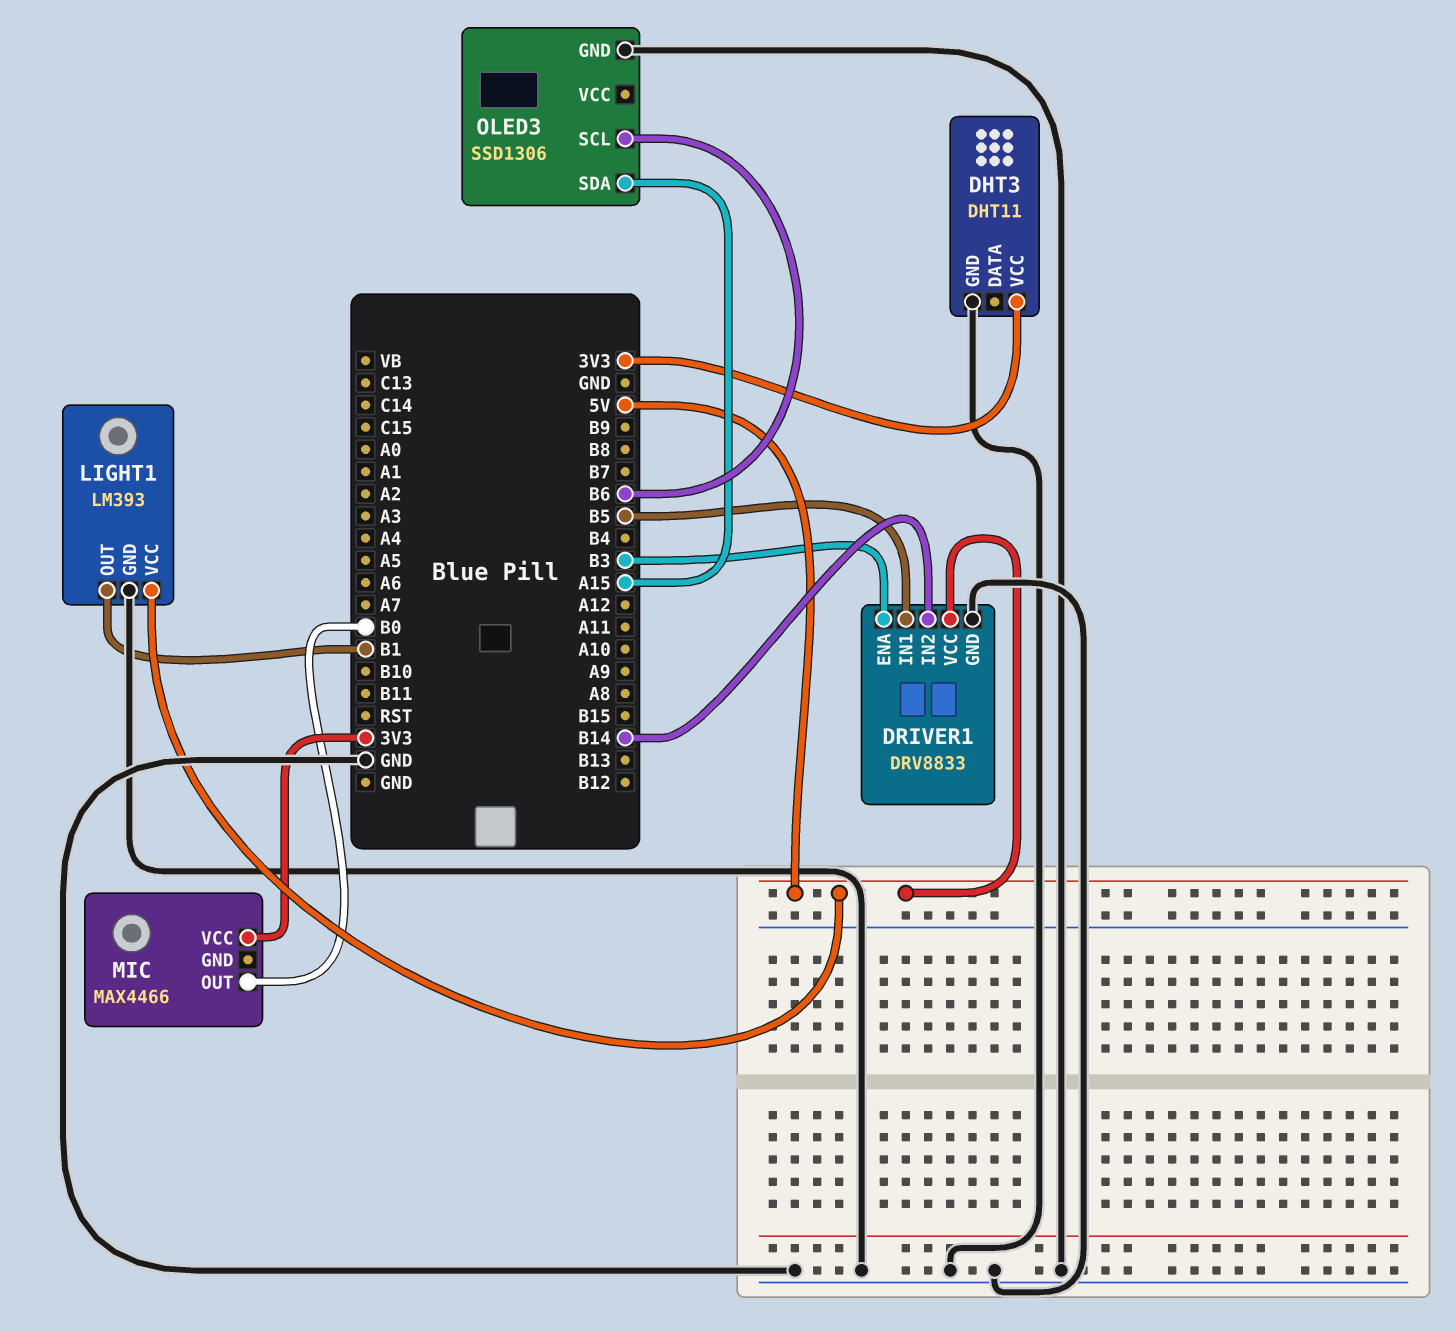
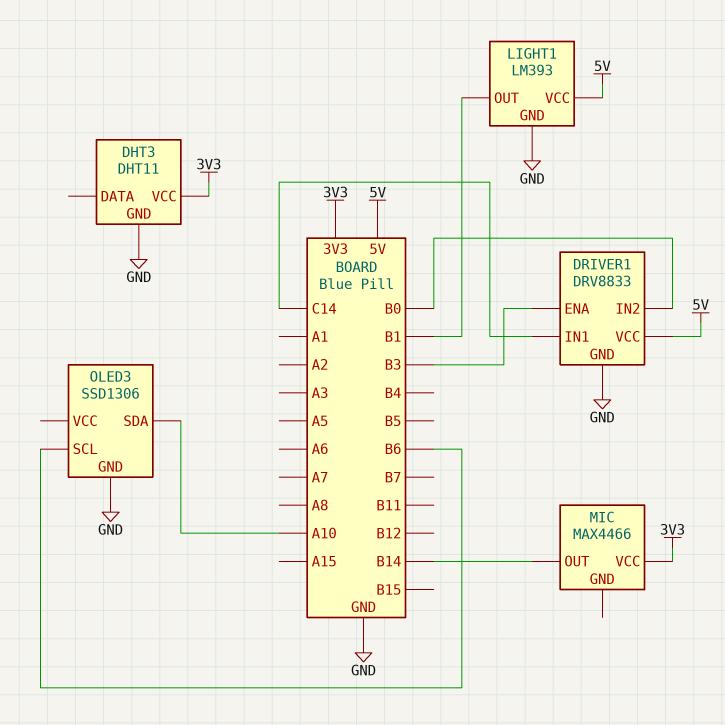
DRIVER1 pin IN1: B5 -> C14
DRIVER1 pin IN2: B14 -> B0
MIC pin OUT: B0 -> B14
OLED3 pin SDA: A15 -> A10

